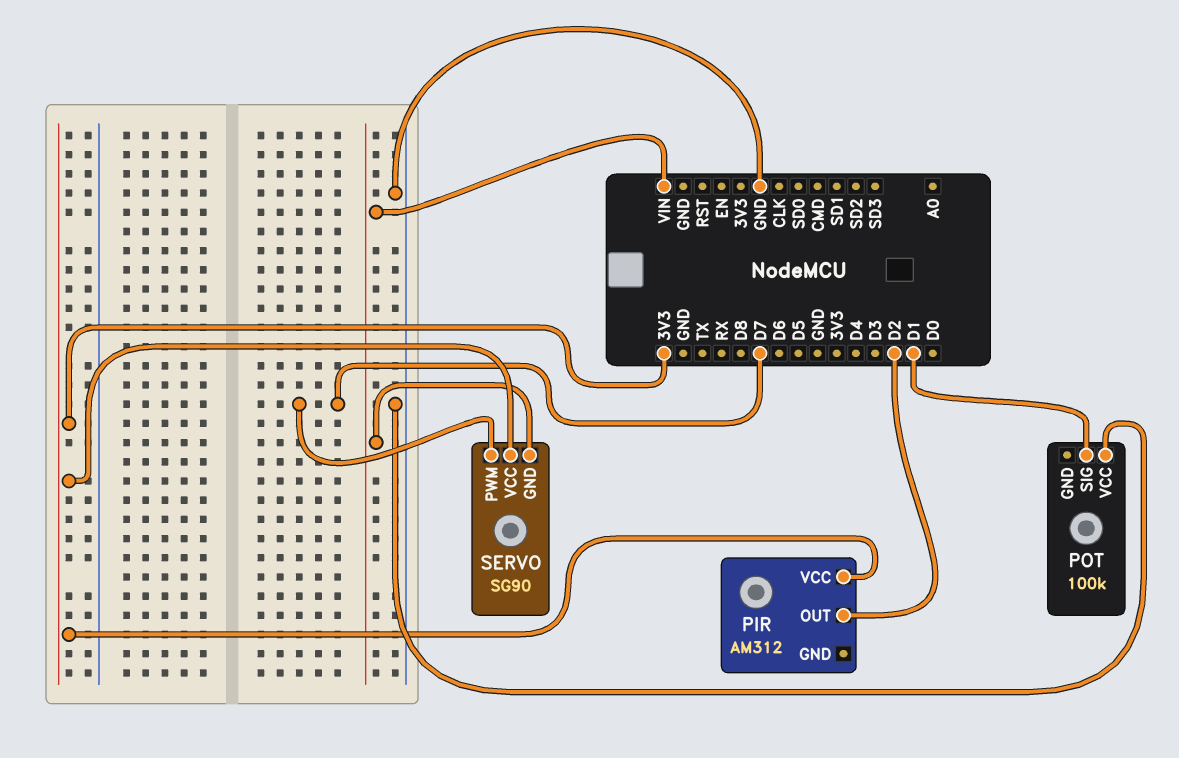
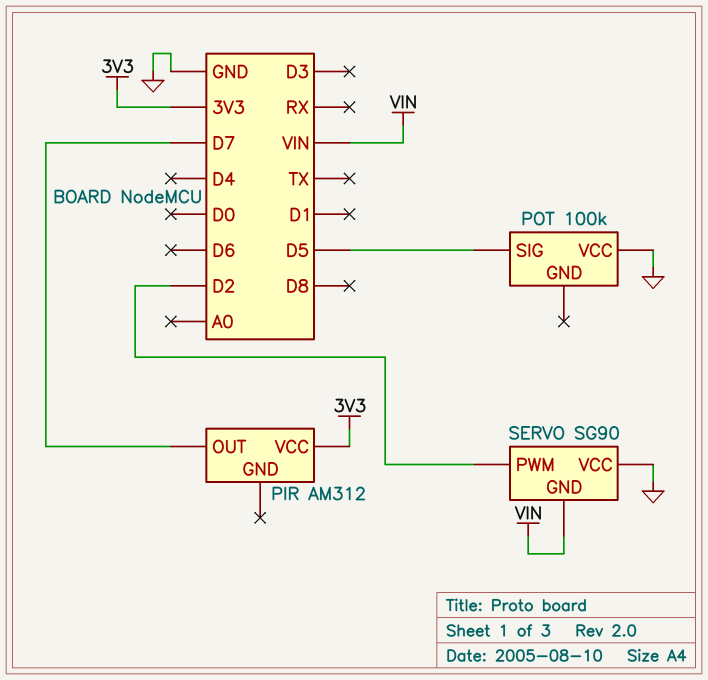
PIR pin OUT: D2 -> D7
POT pin SIG: D1 -> D5
SERVO pin PWM: D7 -> D2
SERVO pin VCC: 3V3 -> GND

